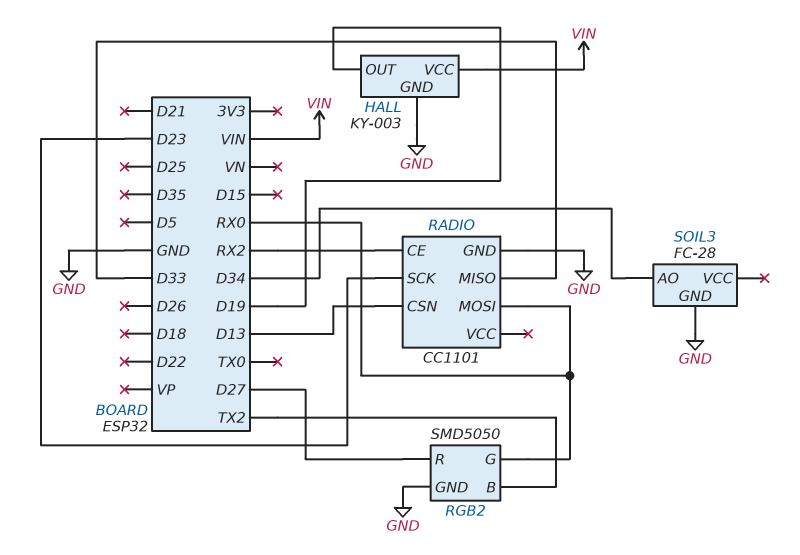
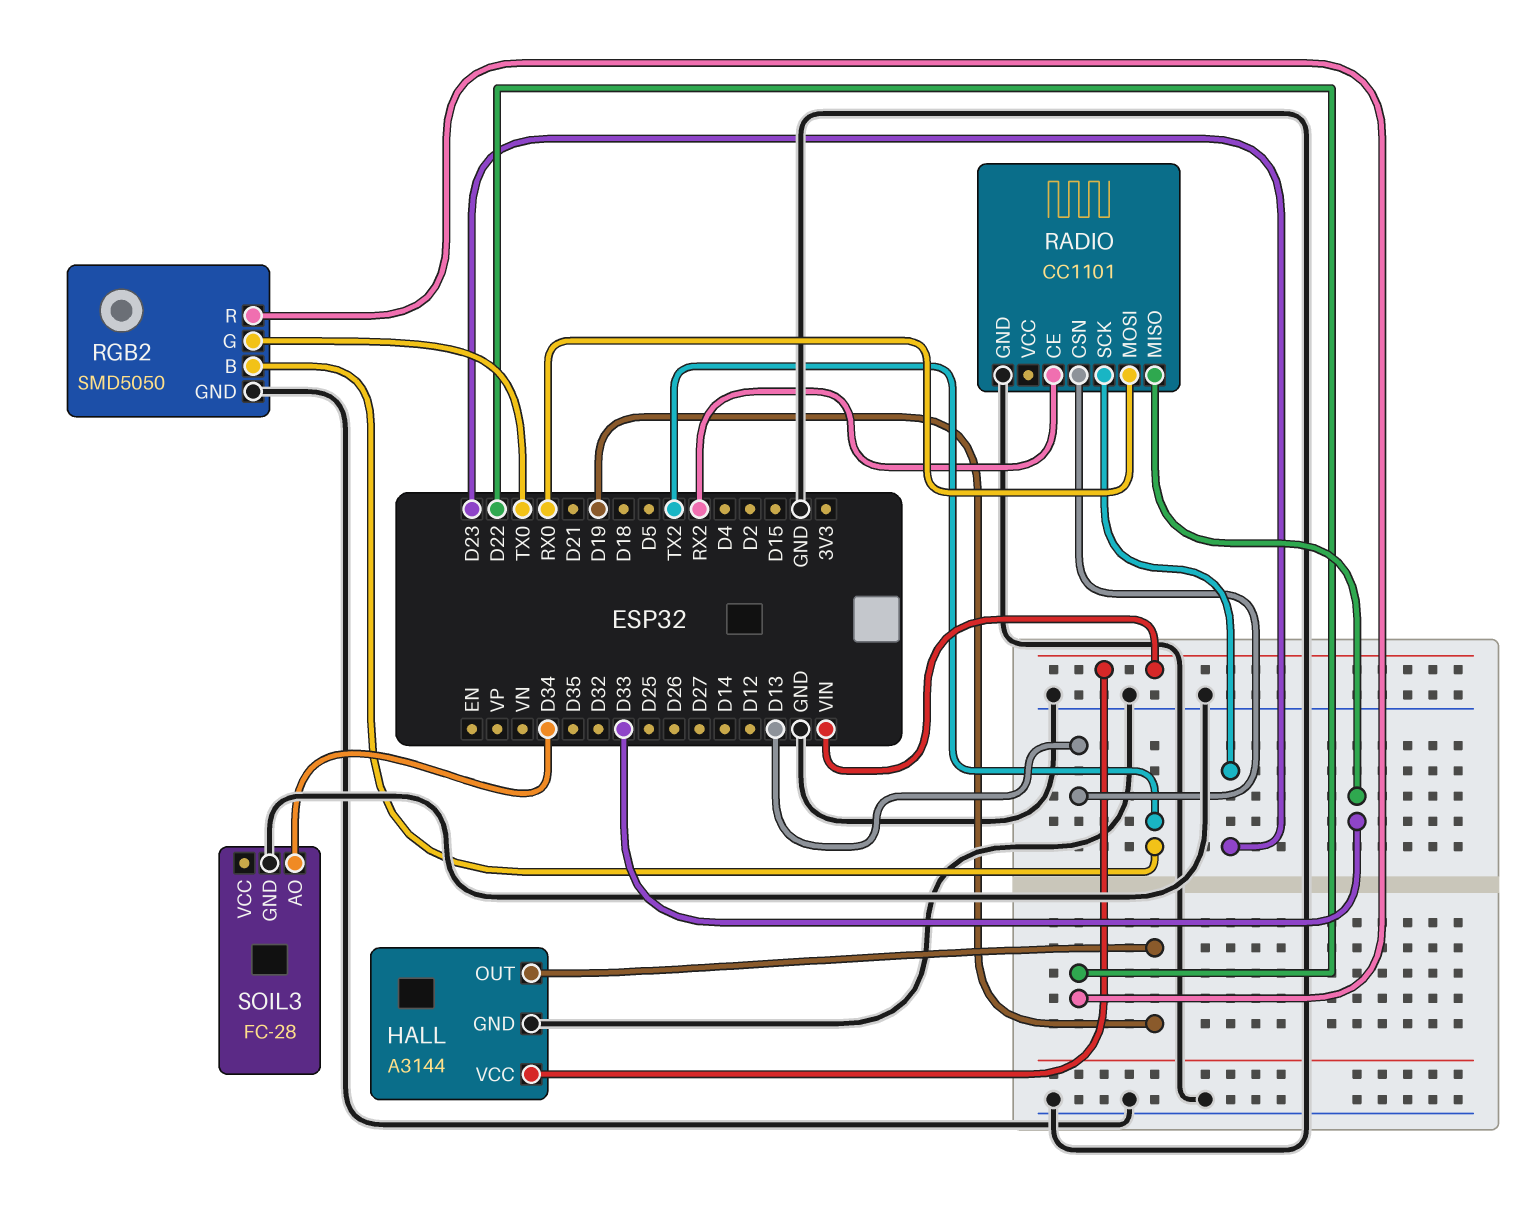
HALL: KY-003 -> A3144
RGB2 pin G: RX0 -> TX0
RGB2 pin R: D27 -> D22

